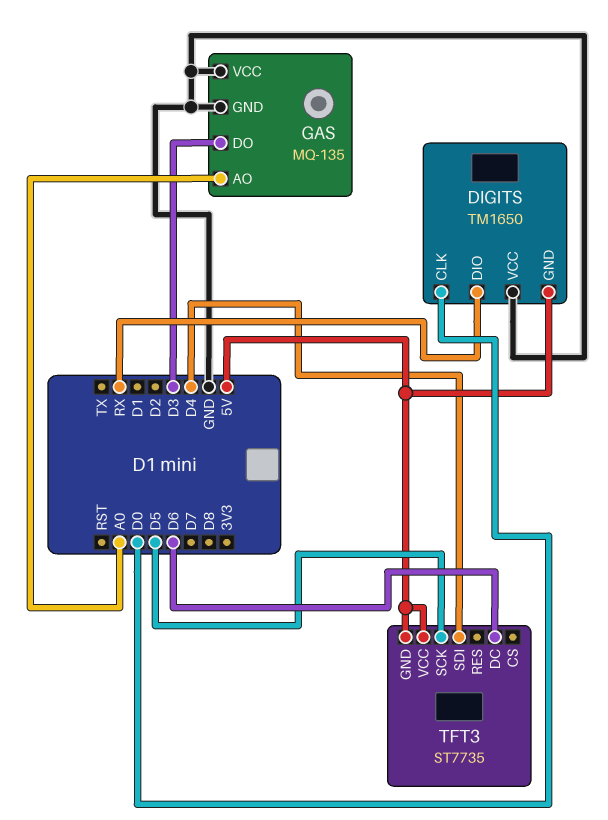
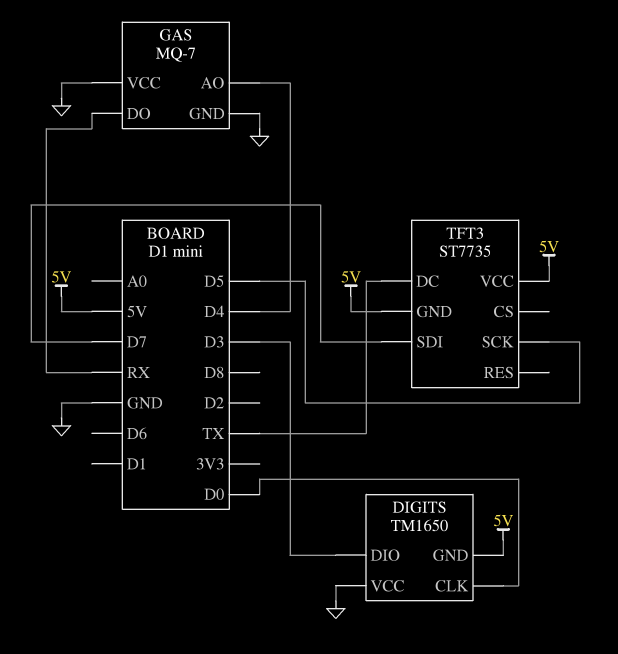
DIGITS pin DIO: RX -> D3
GAS: MQ-135 -> MQ-7
GAS pin AO: A0 -> D4
GAS pin DO: D3 -> RX
TFT3 pin DC: D6 -> TX
TFT3 pin SDI: D4 -> D7

